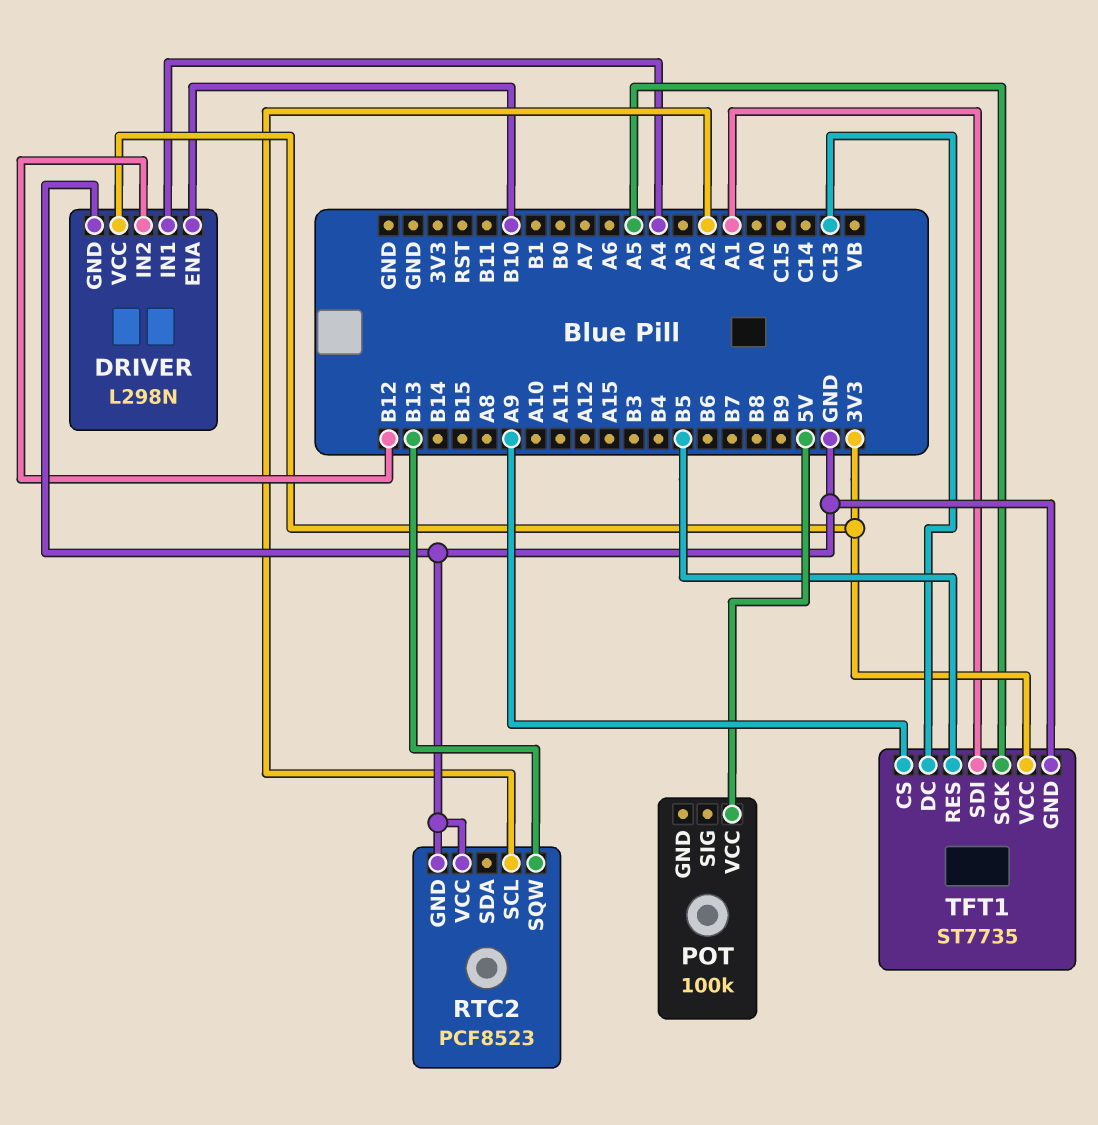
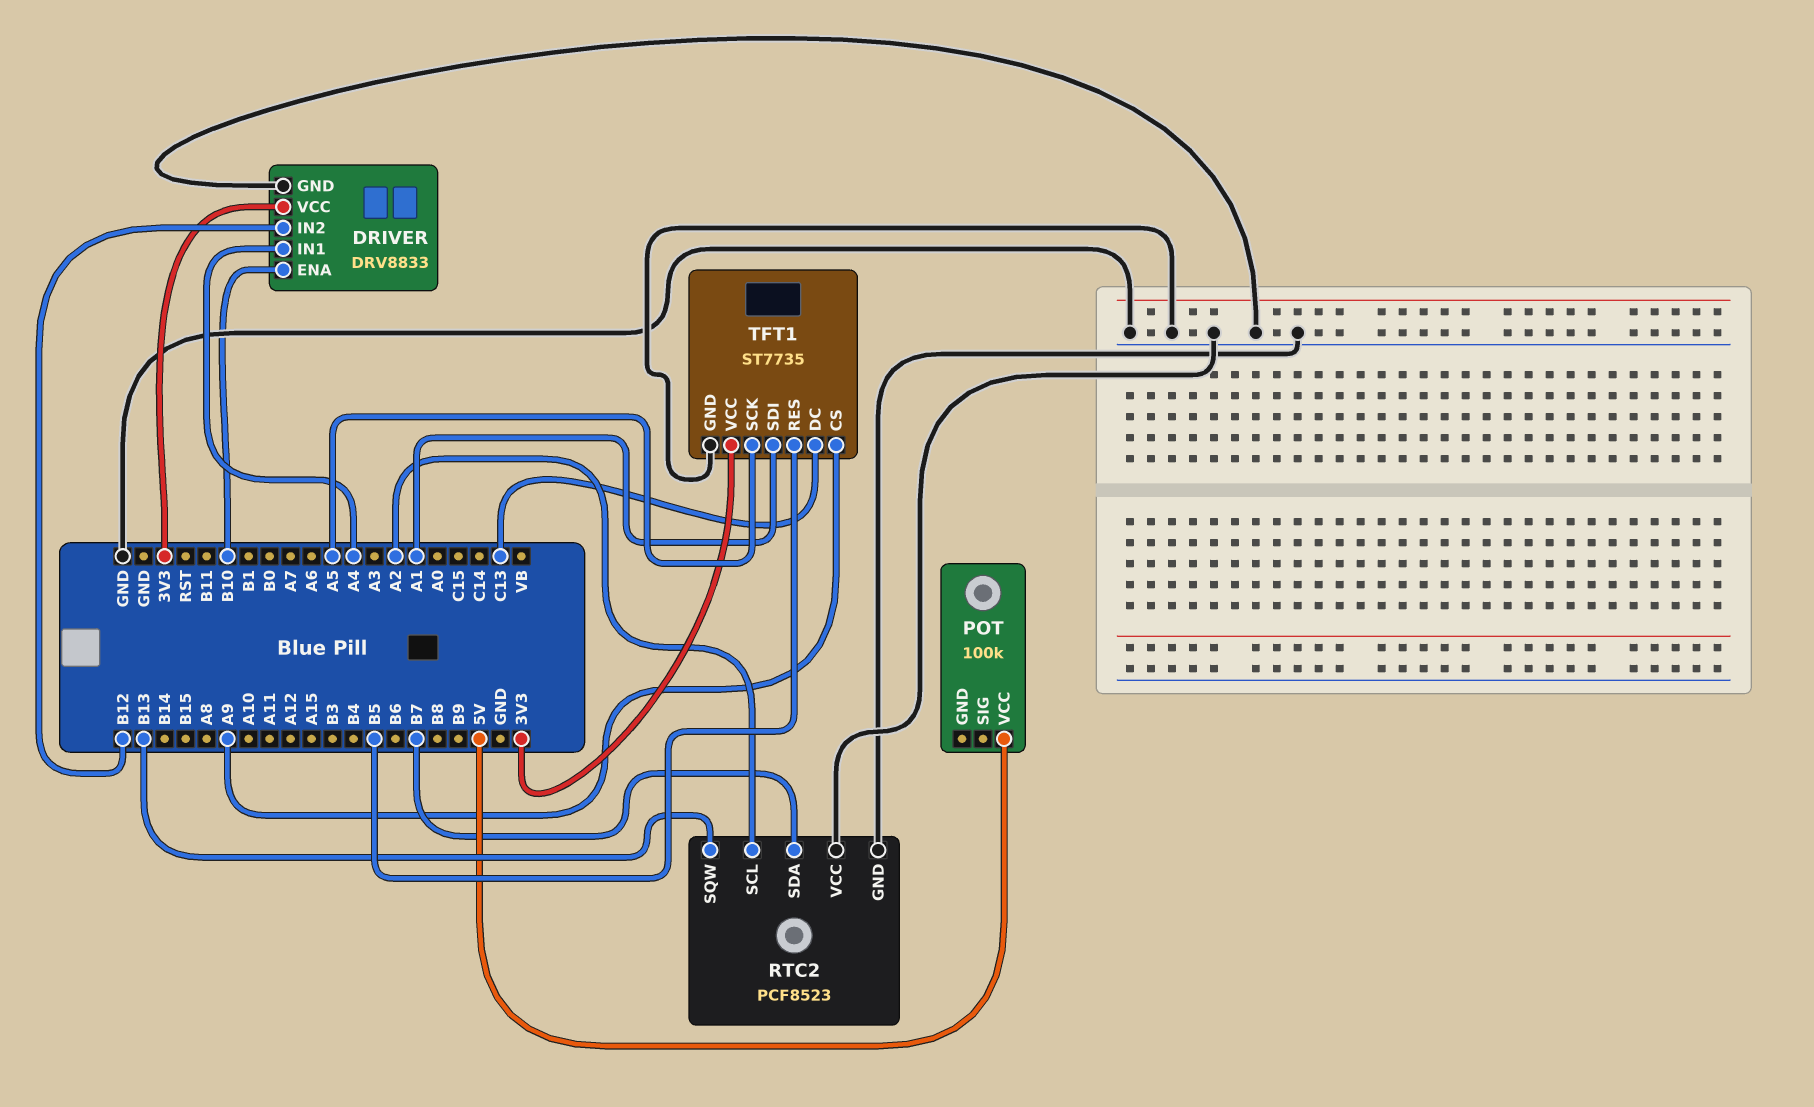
DRIVER: L298N -> DRV8833
RTC2 pin SDA: none -> B7

